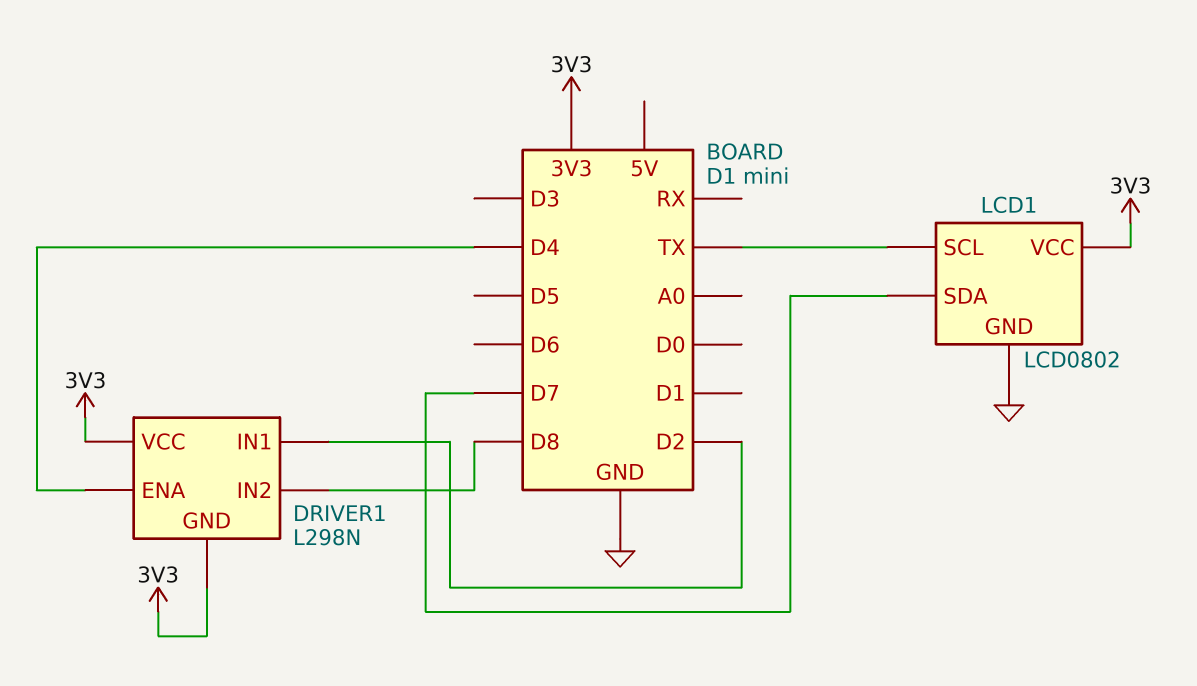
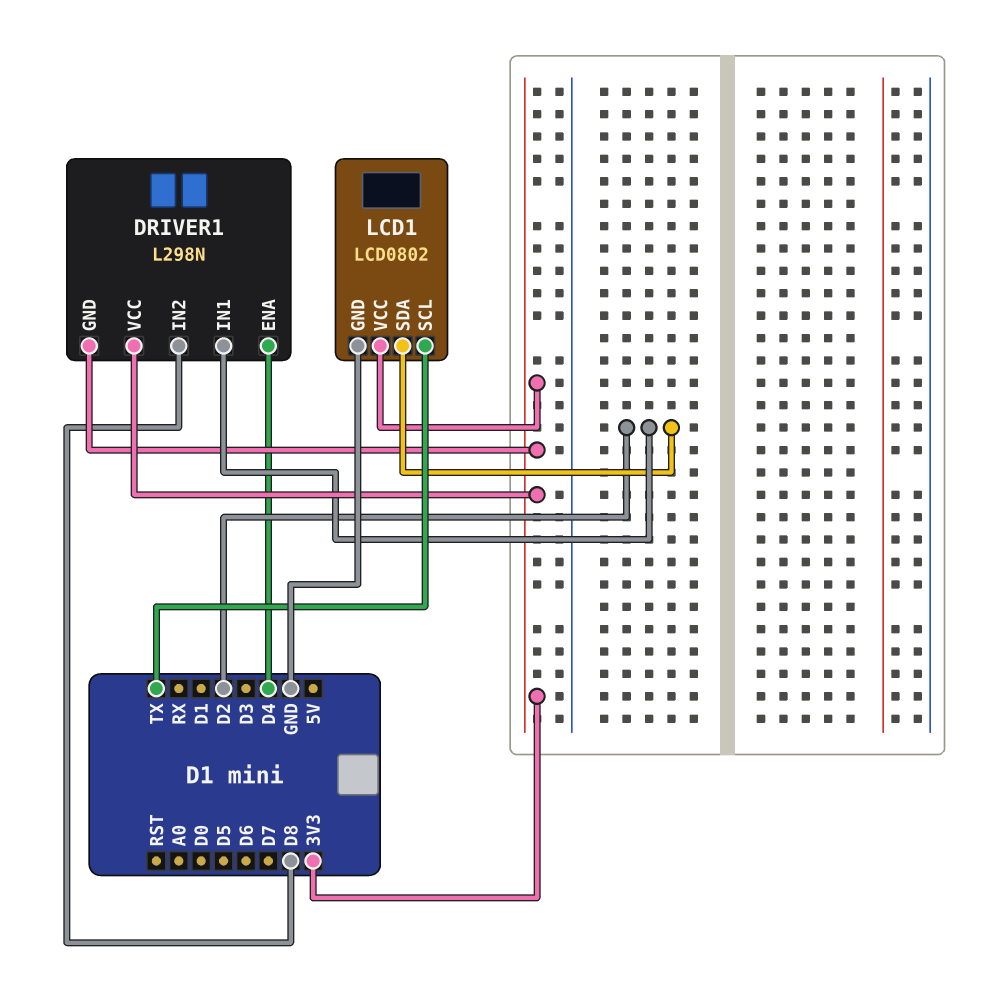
LCD1 pin SDA: D7 -> D2

